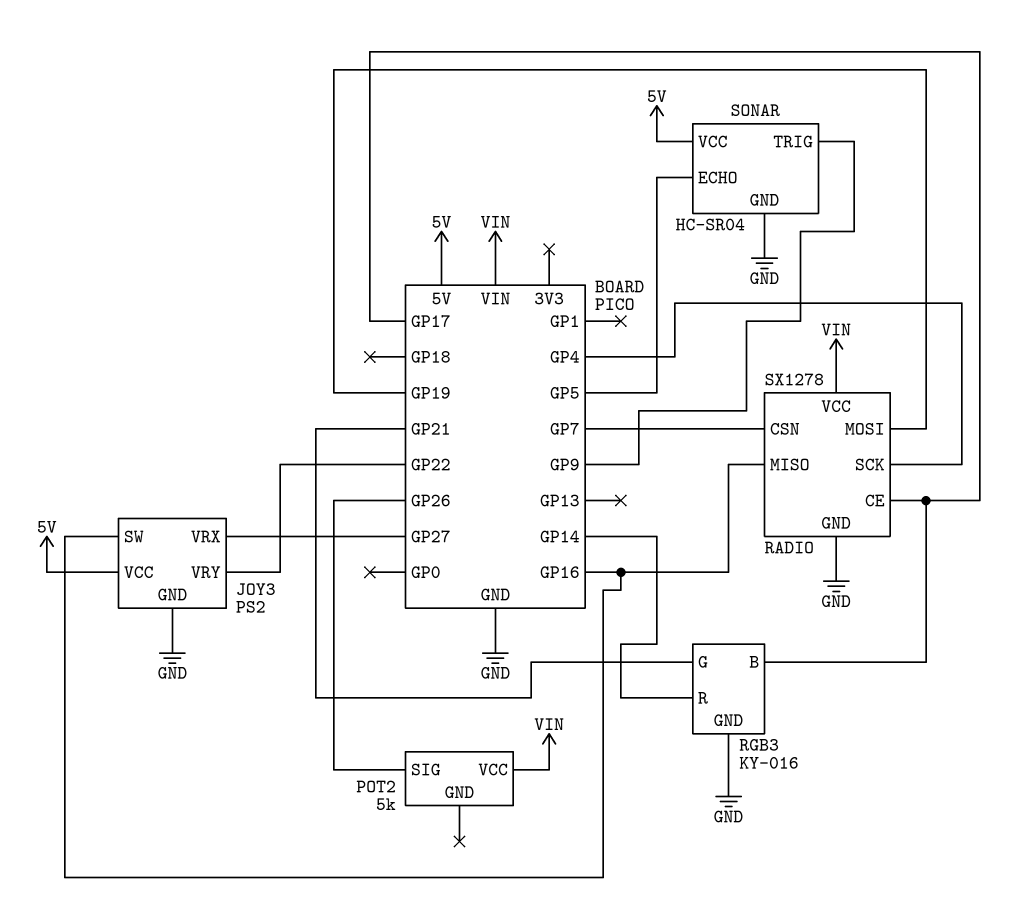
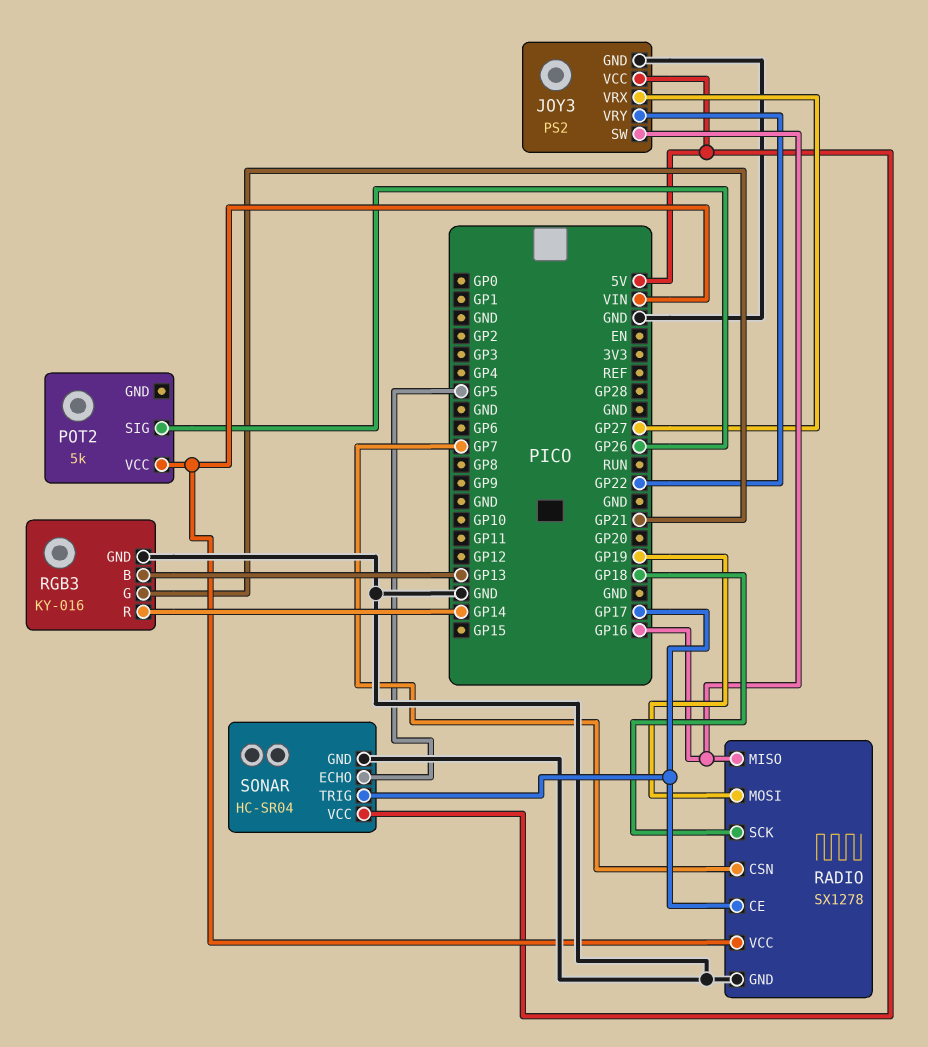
RADIO pin SCK: GP4 -> GP18
RGB3 pin B: GP17 -> GP13
SONAR pin TRIG: GP9 -> GP17

